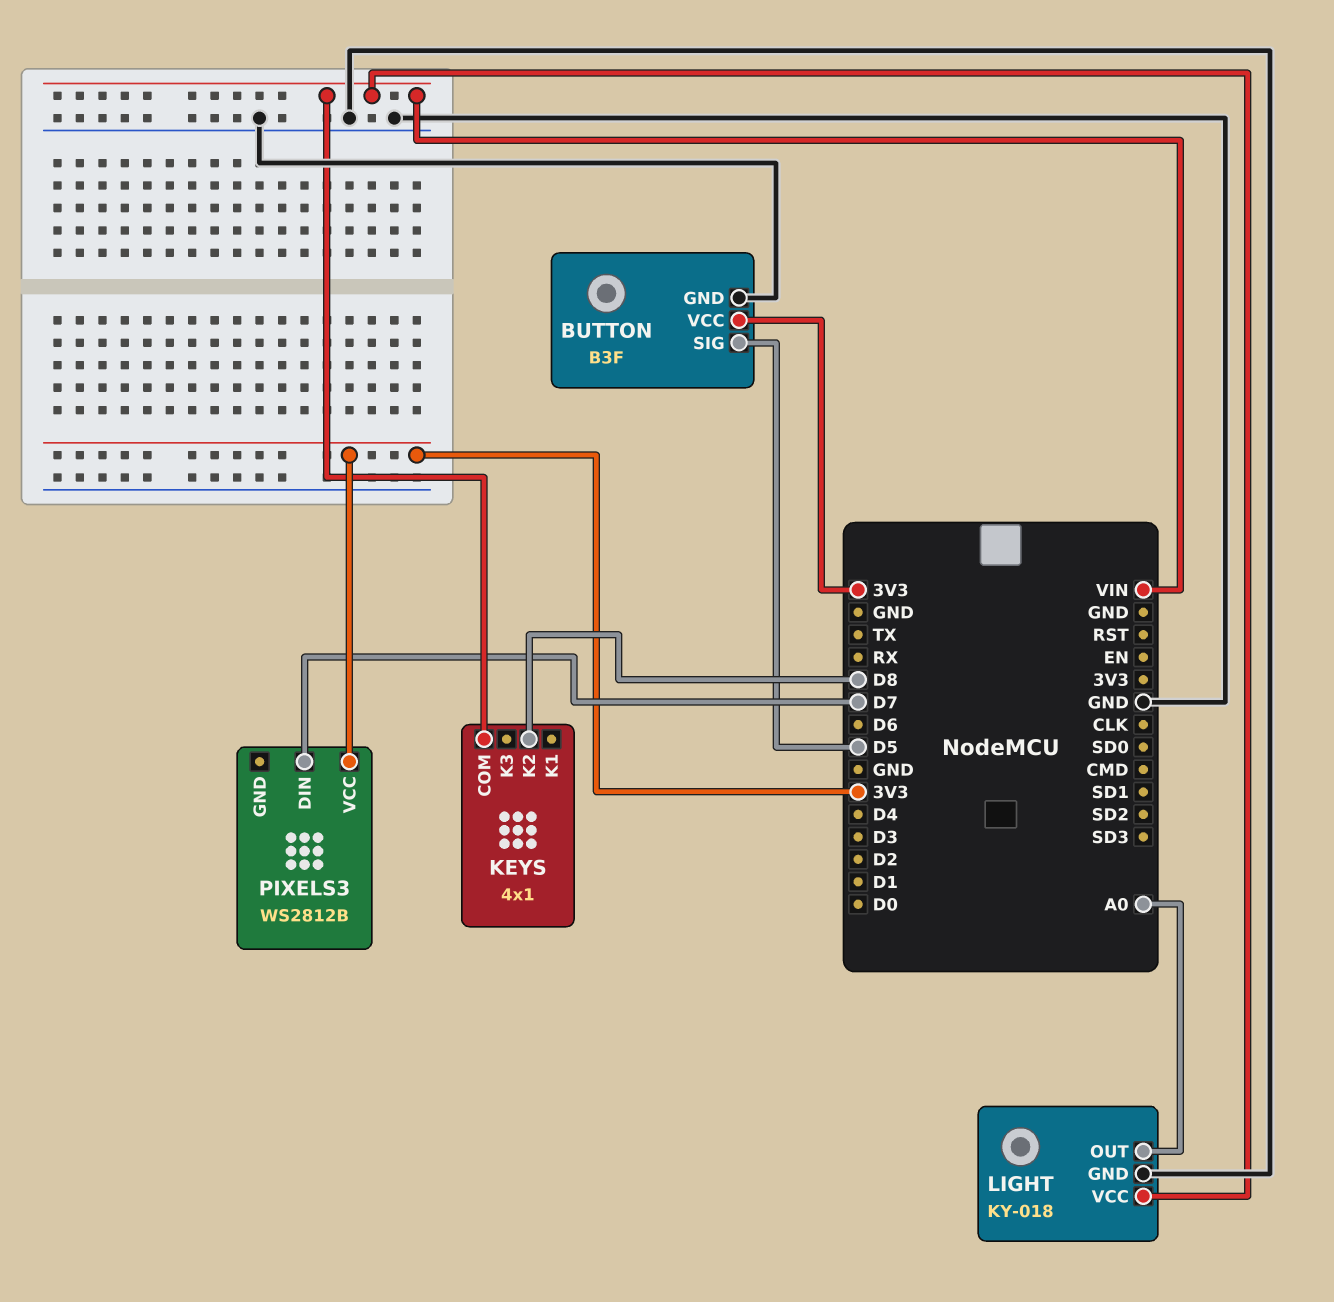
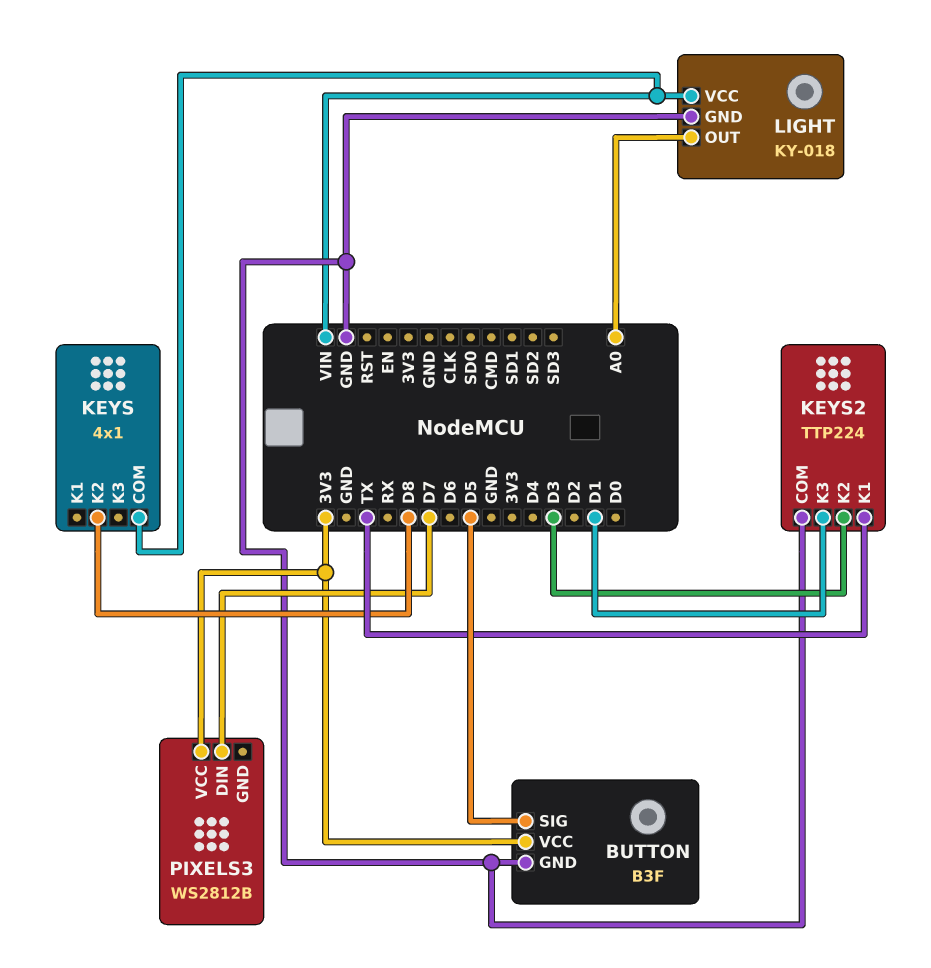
KEYS2: none -> TTP224
KEYS2 pin COM: none -> GND
KEYS2 pin K1: none -> TX
KEYS2 pin K2: none -> D3
KEYS2 pin K3: none -> D1

